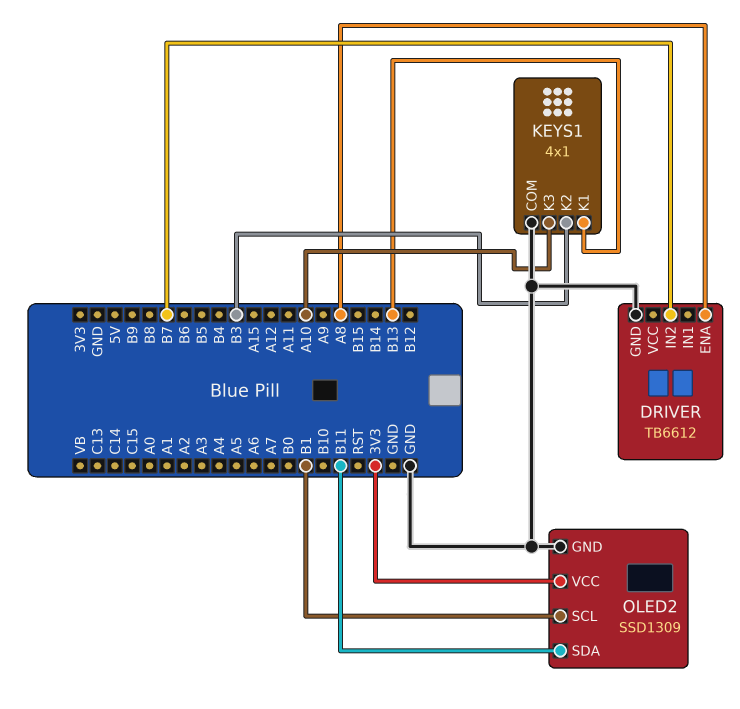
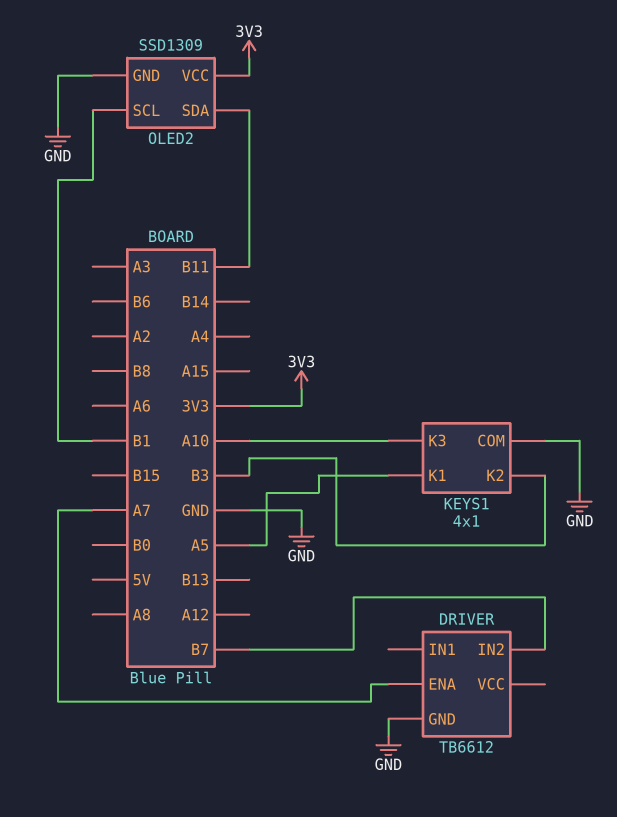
DRIVER pin ENA: A8 -> A7
KEYS1 pin K1: B13 -> A5

